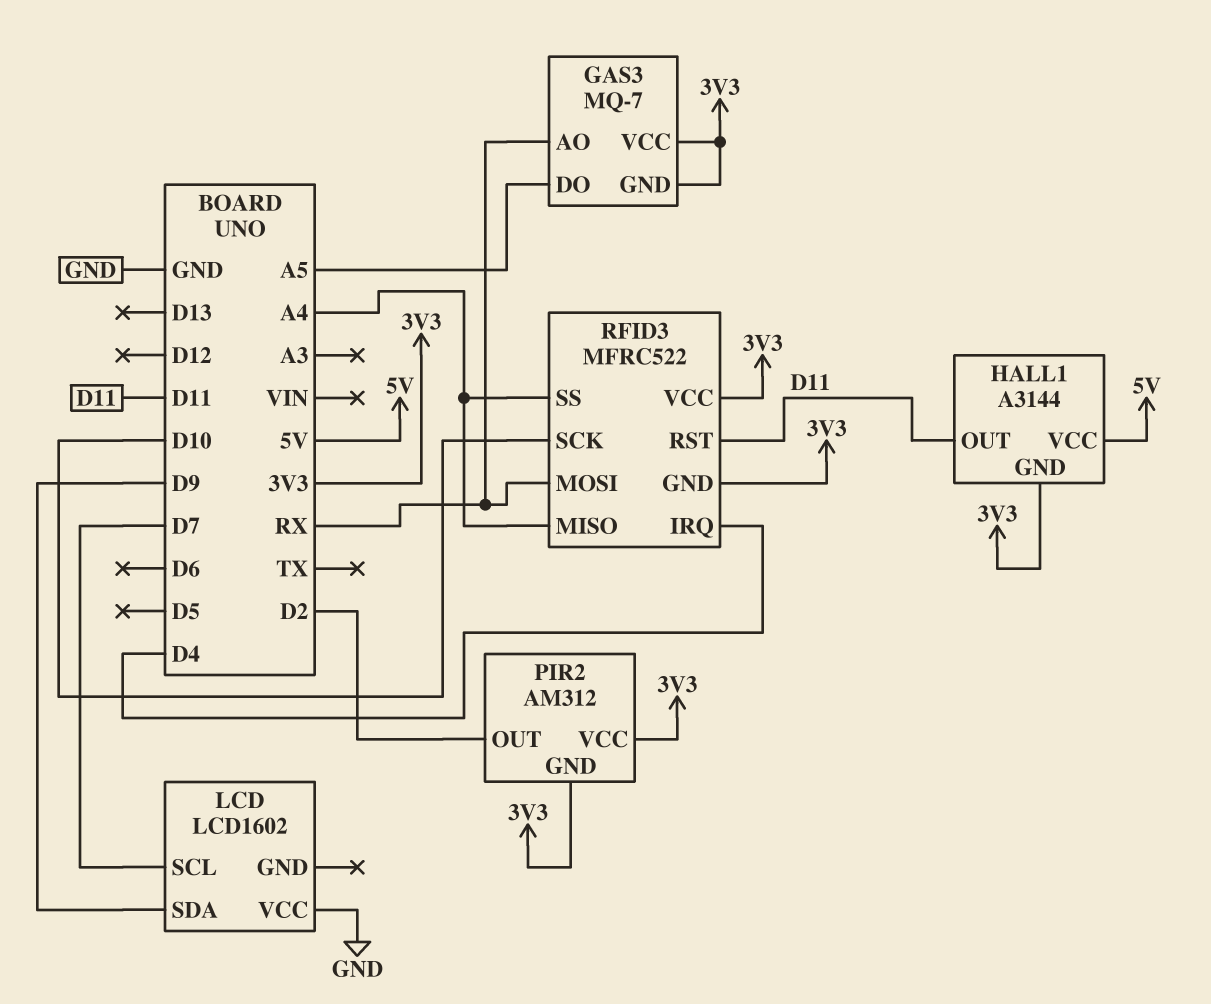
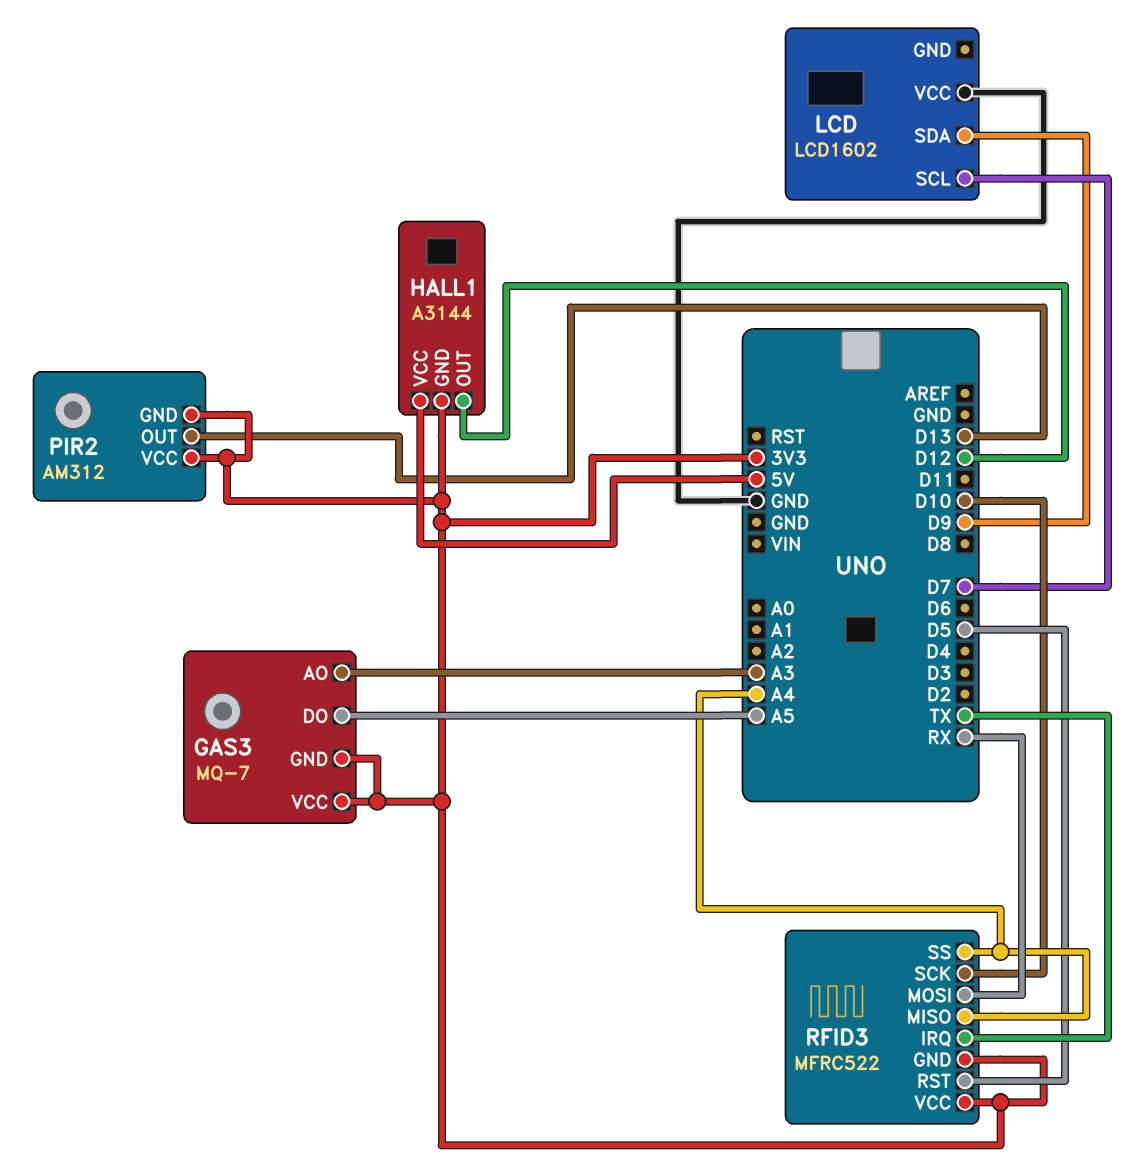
GAS3 pin AO: RX -> A3
HALL1 pin OUT: D11 -> D12
PIR2 pin OUT: D2 -> D13
RFID3 pin IRQ: D4 -> TX
RFID3 pin RST: D11 -> D5

